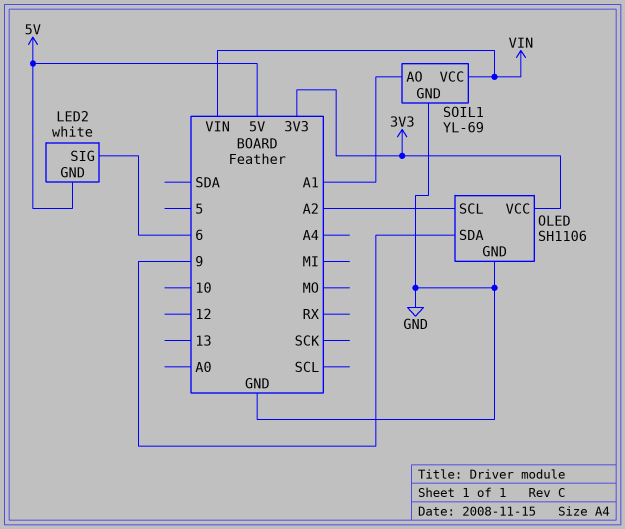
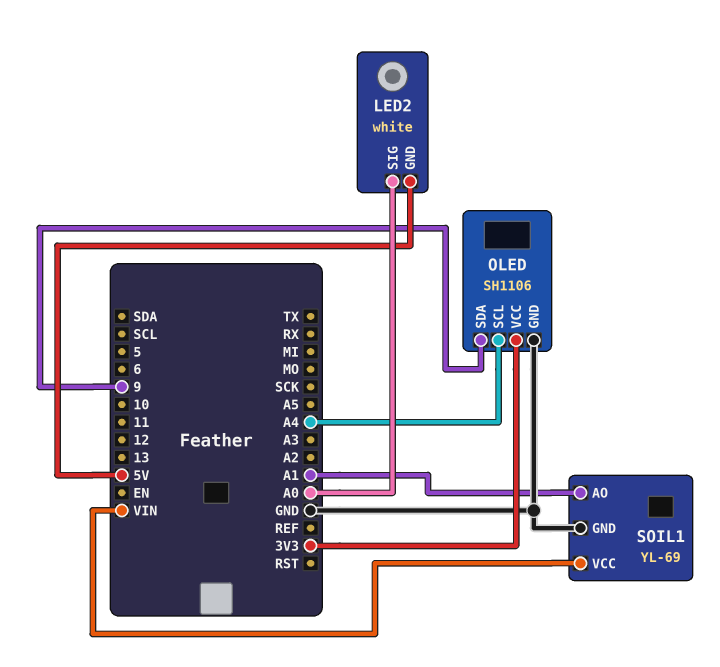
LED2 pin SIG: 6 -> A0
OLED pin SCL: A2 -> A4

